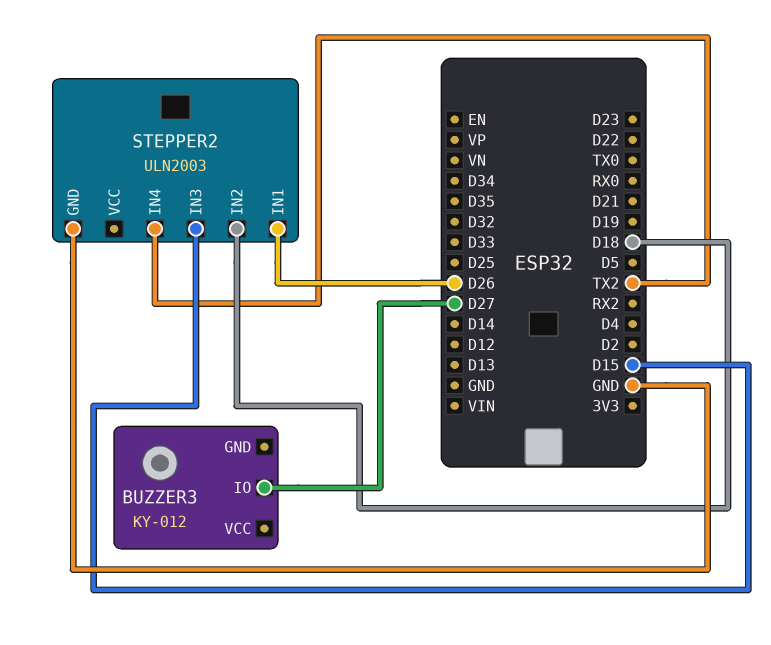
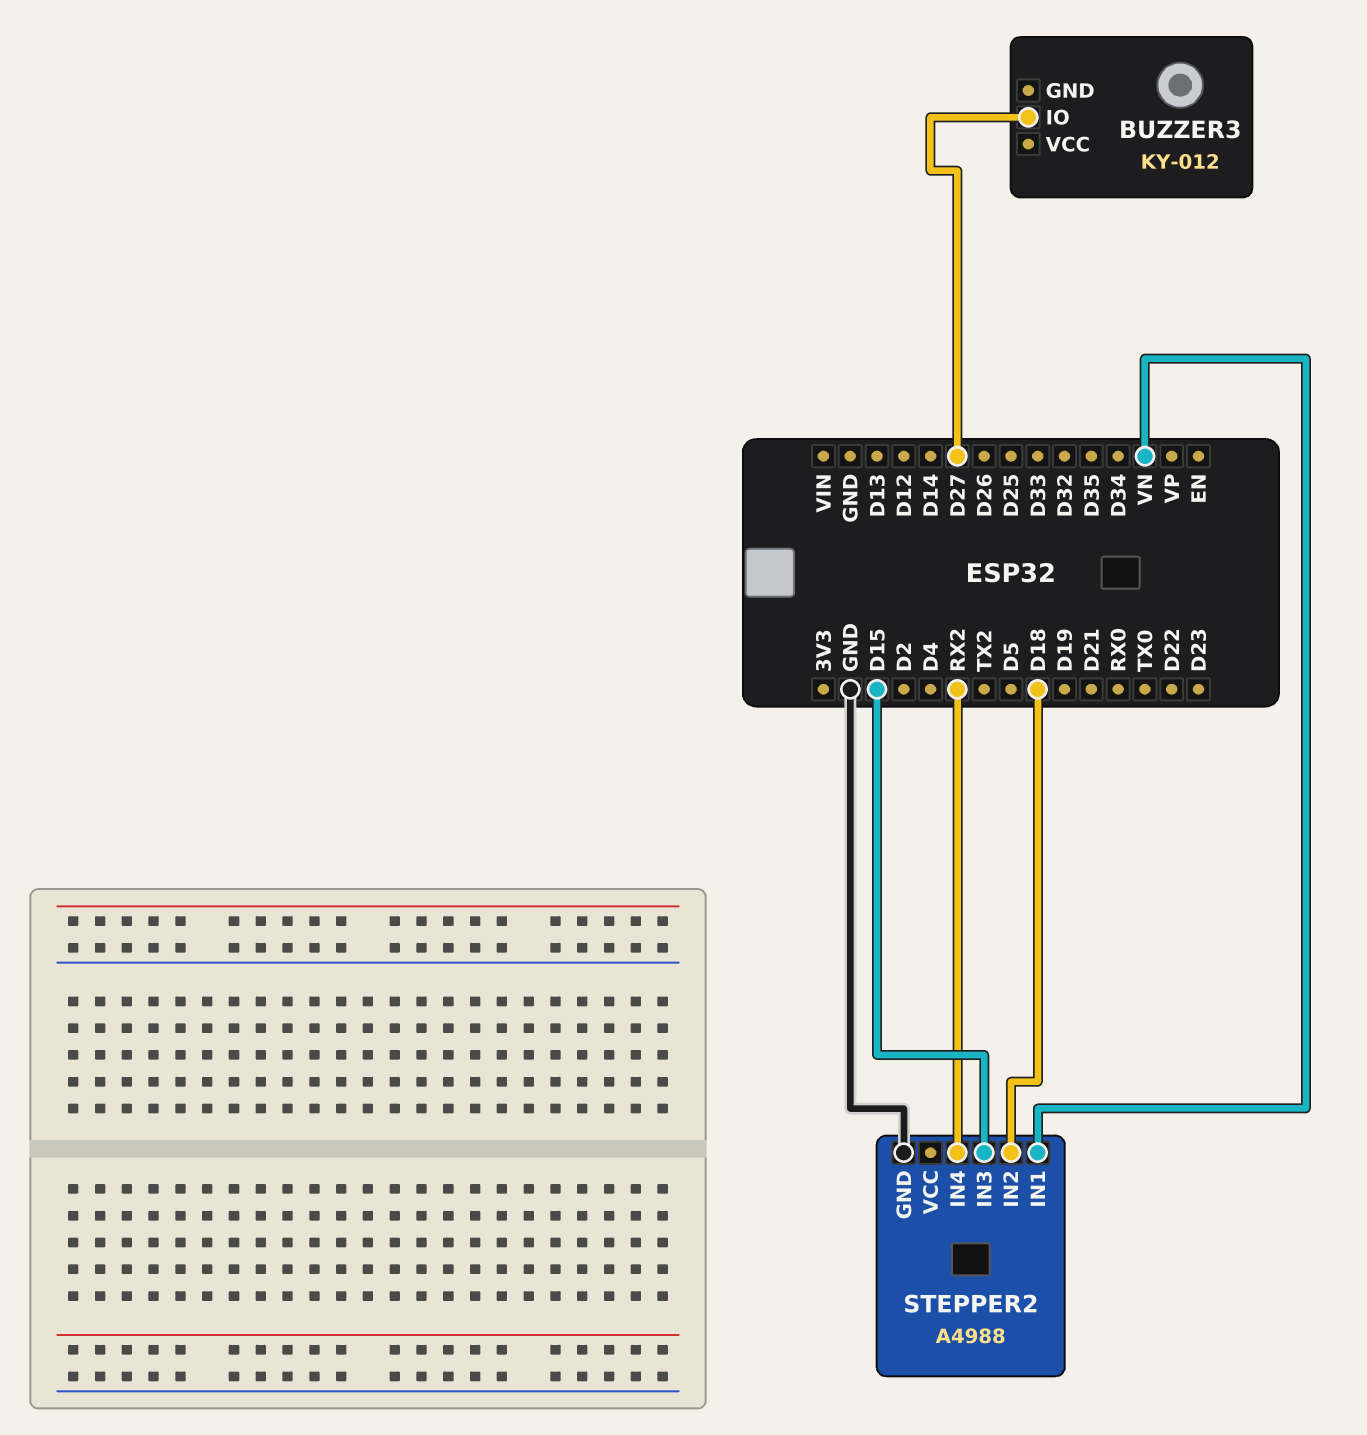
STEPPER2: ULN2003 -> A4988
STEPPER2 pin IN1: D26 -> VN
STEPPER2 pin IN4: TX2 -> RX2

